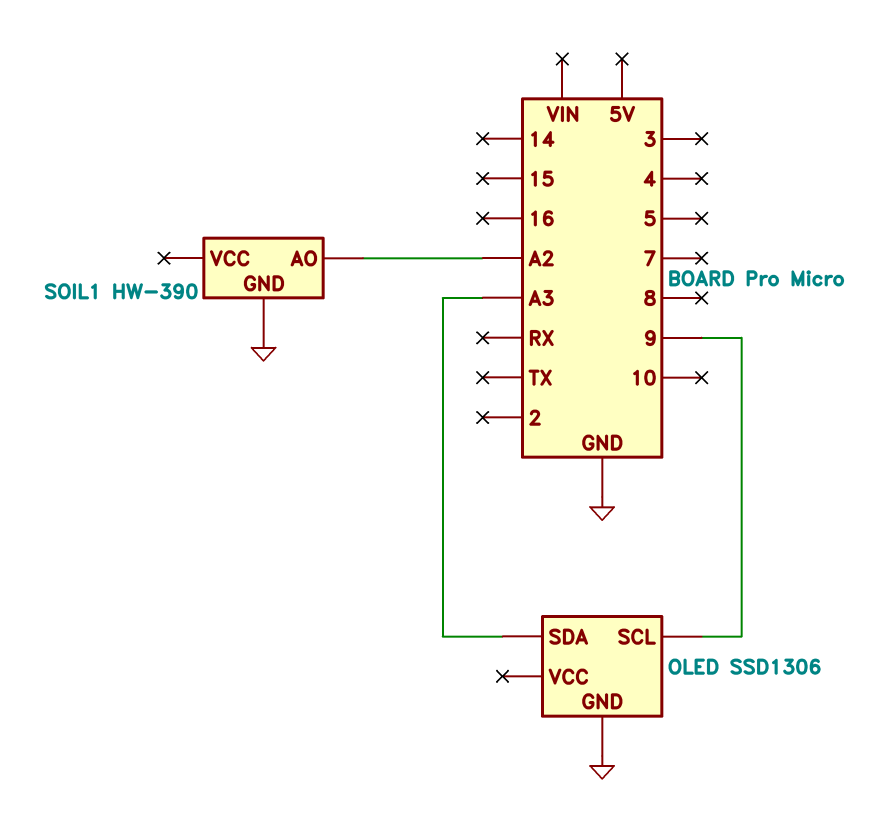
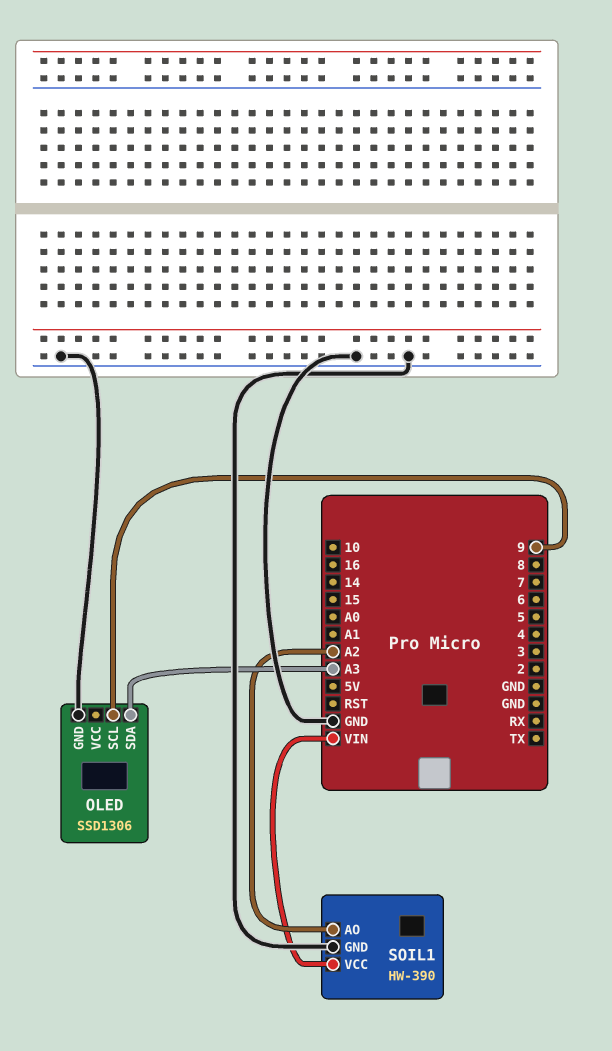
SOIL1 pin VCC: none -> VIN

